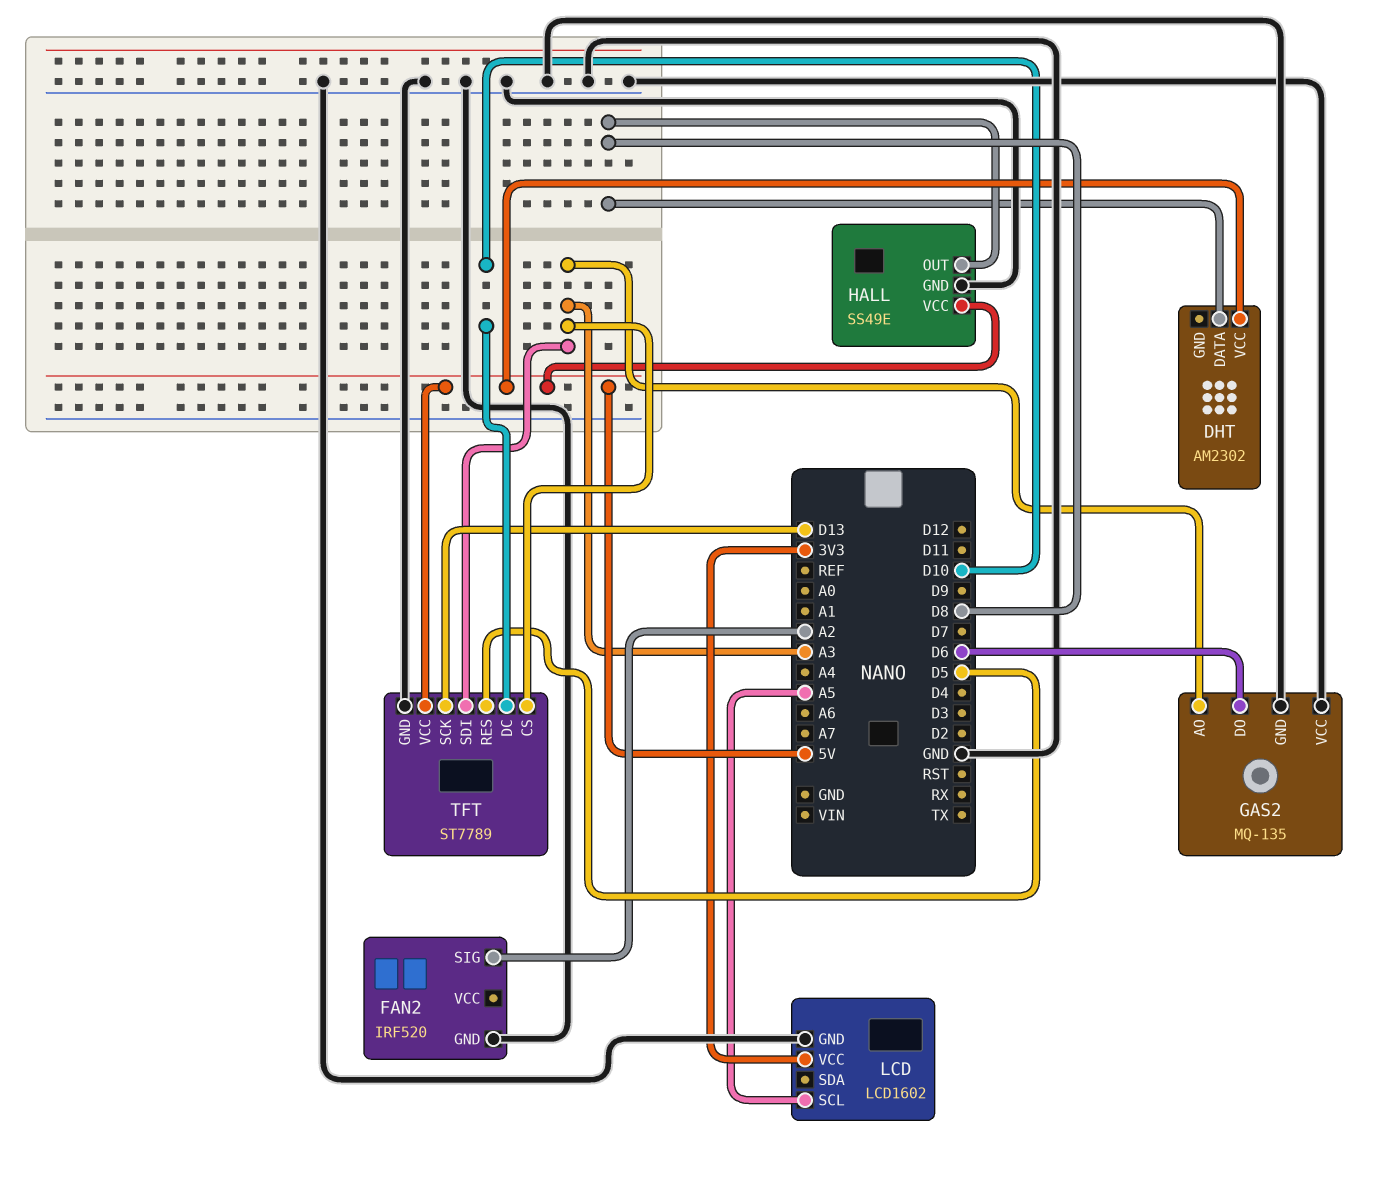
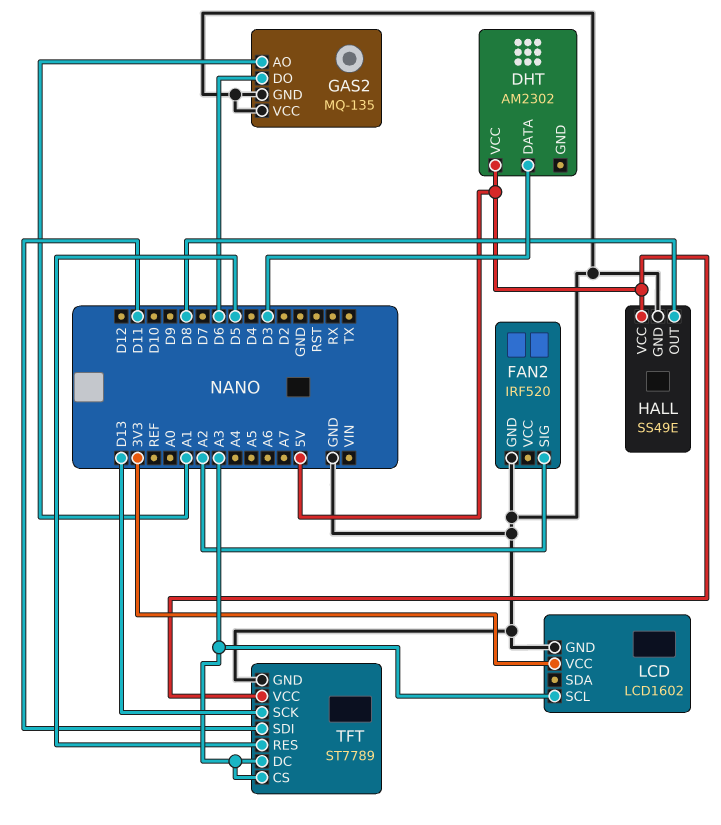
DHT pin DATA: D8 -> D3
GAS2 pin AO: A3 -> A1
LCD pin SCL: A5 -> A3
TFT pin DC: D10 -> A3
TFT pin SDI: A3 -> D11

